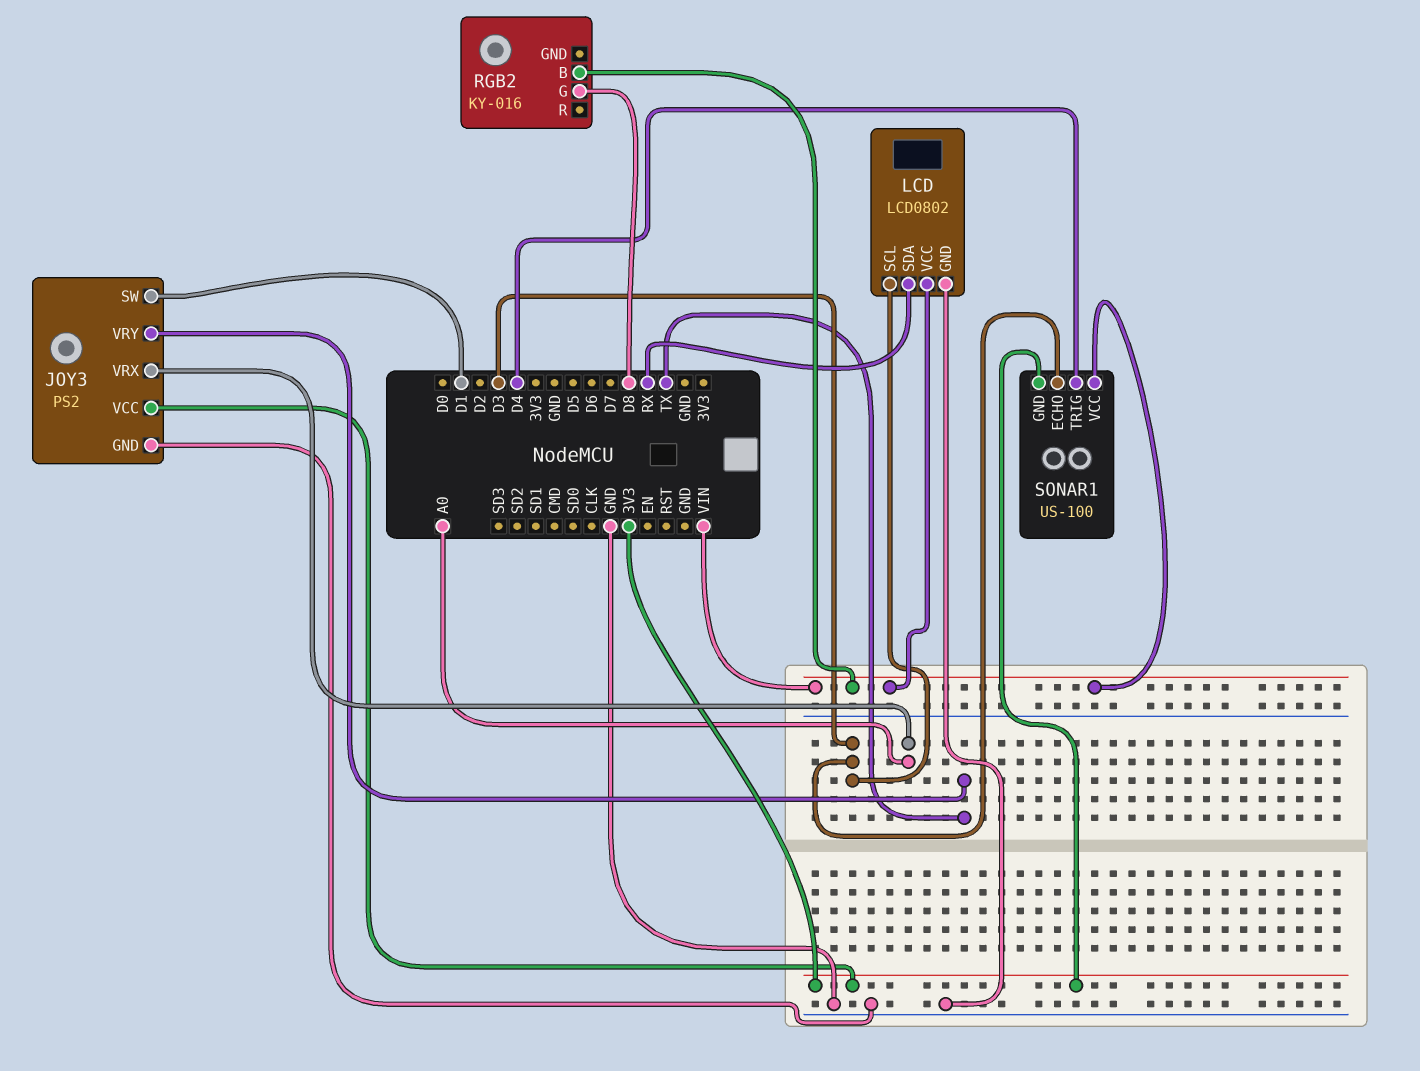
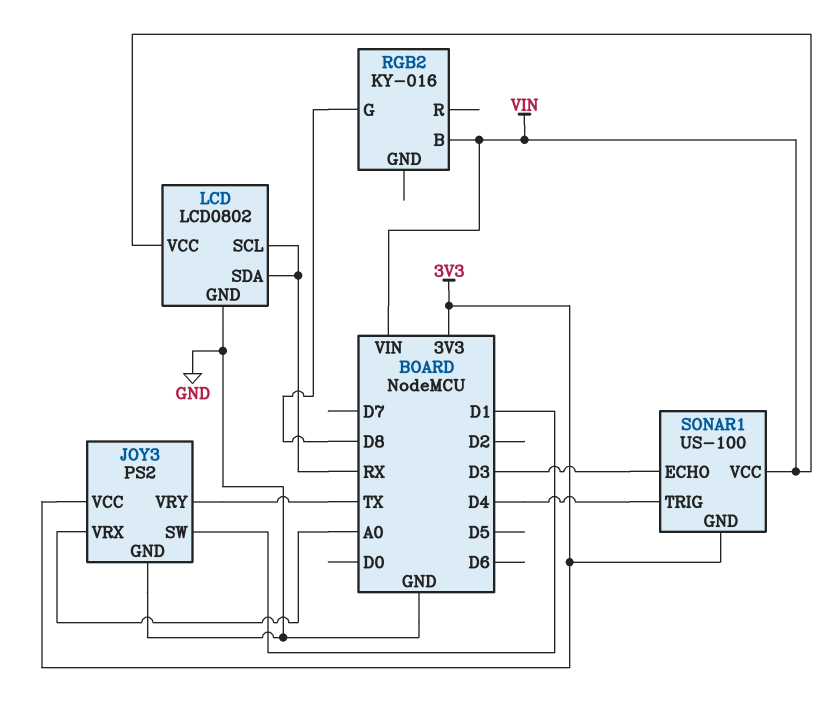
LCD pin SCL: D3 -> RX

